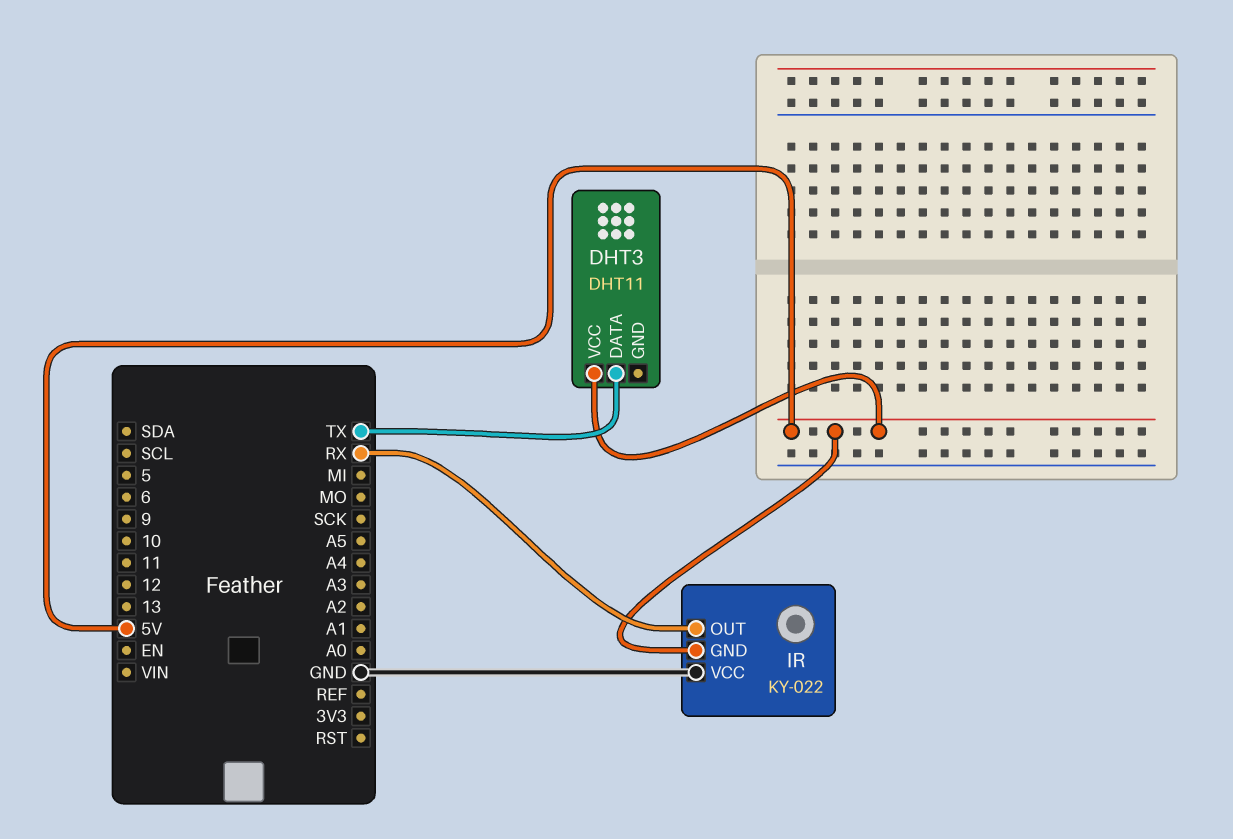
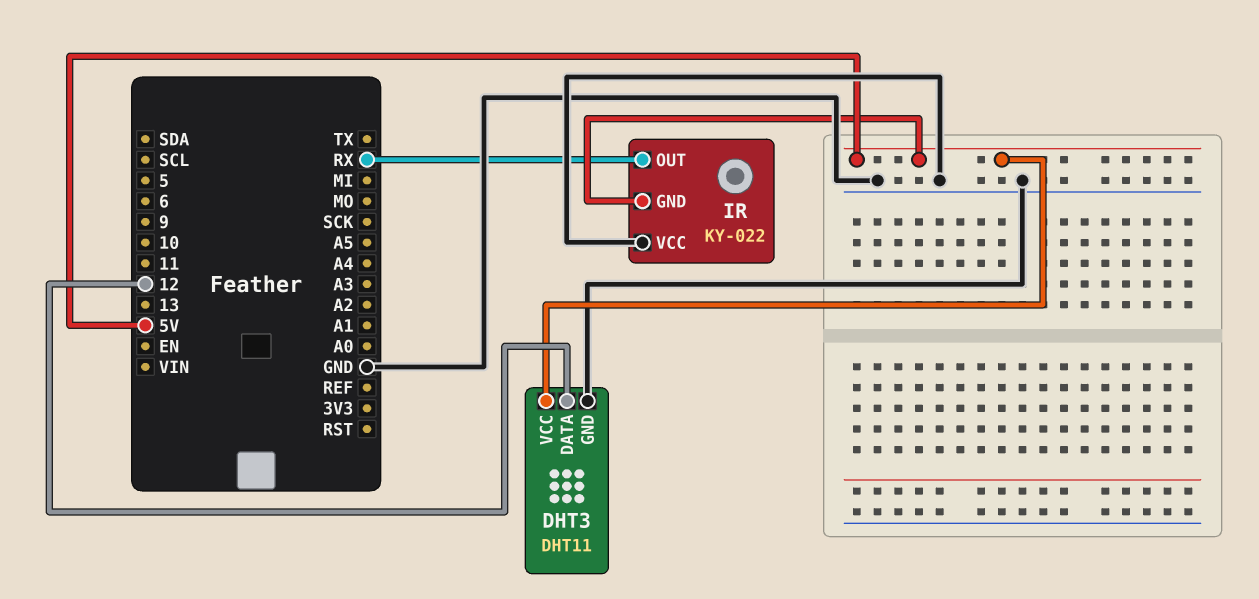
DHT3 pin DATA: TX -> 12
DHT3 pin GND: none -> GND

